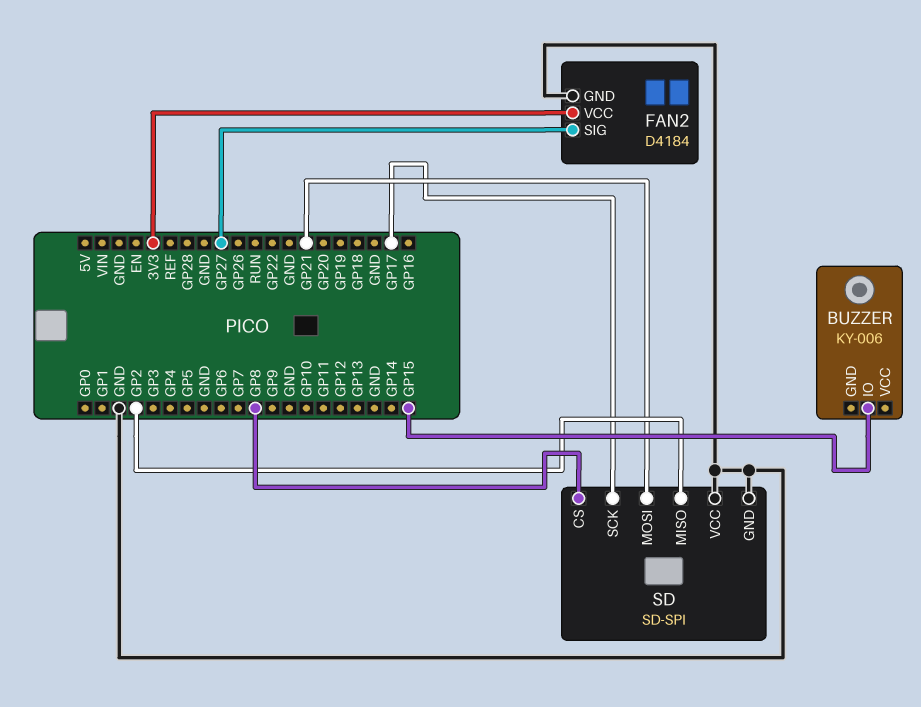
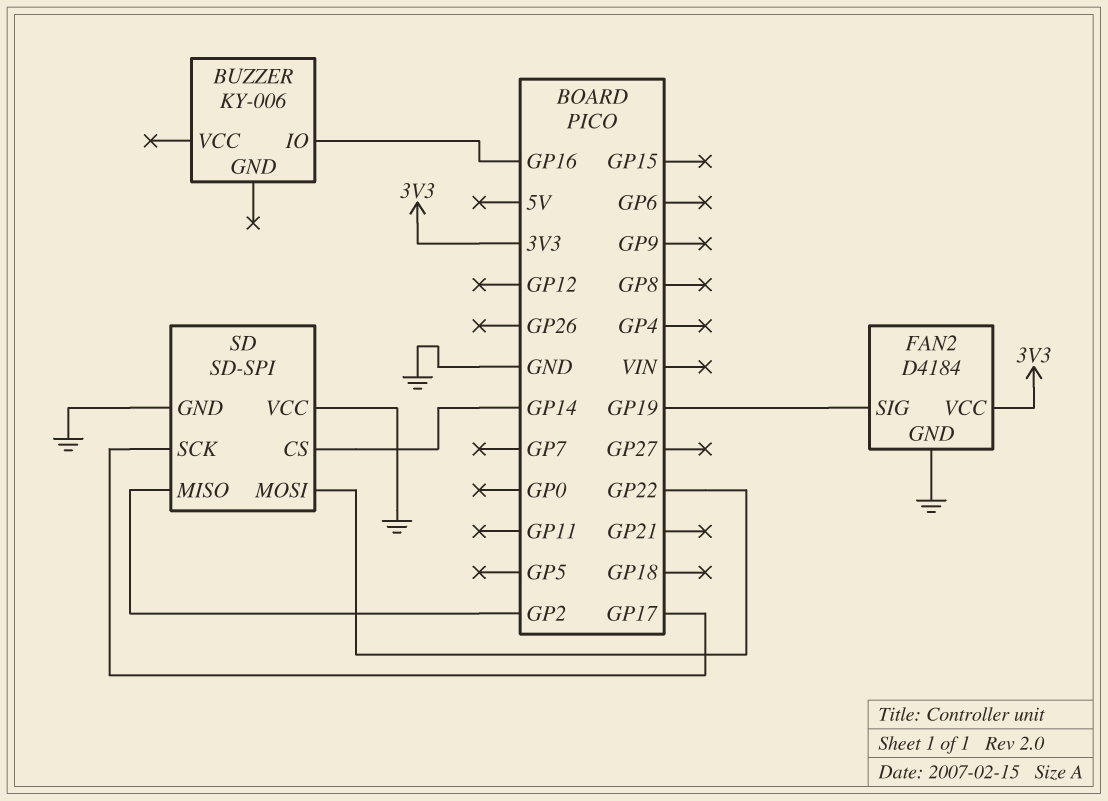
BUZZER pin IO: GP15 -> GP16
FAN2 pin SIG: GP27 -> GP19
SD pin CS: GP8 -> GP14
SD pin MOSI: GP21 -> GP22

